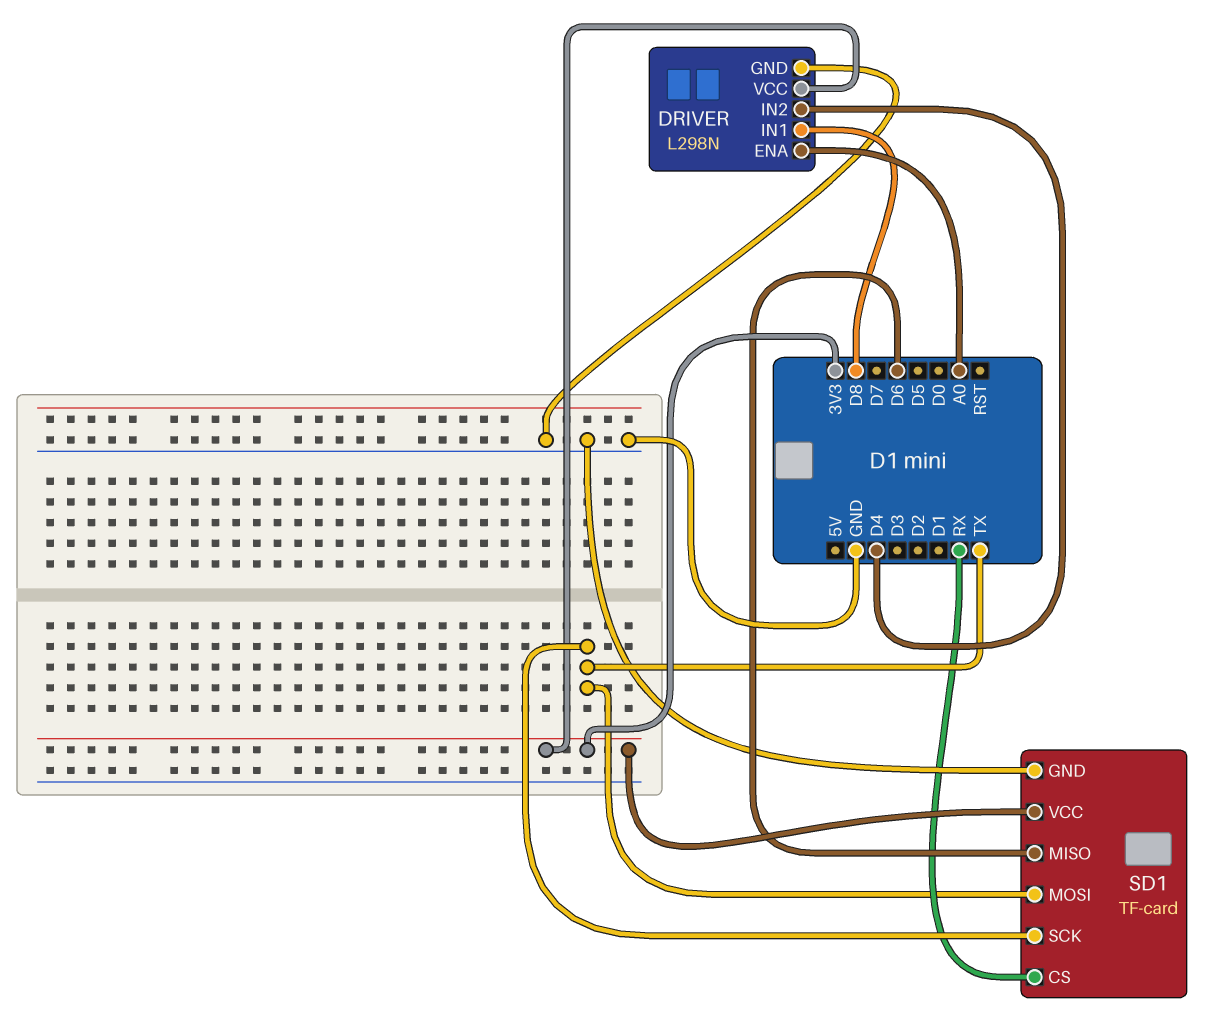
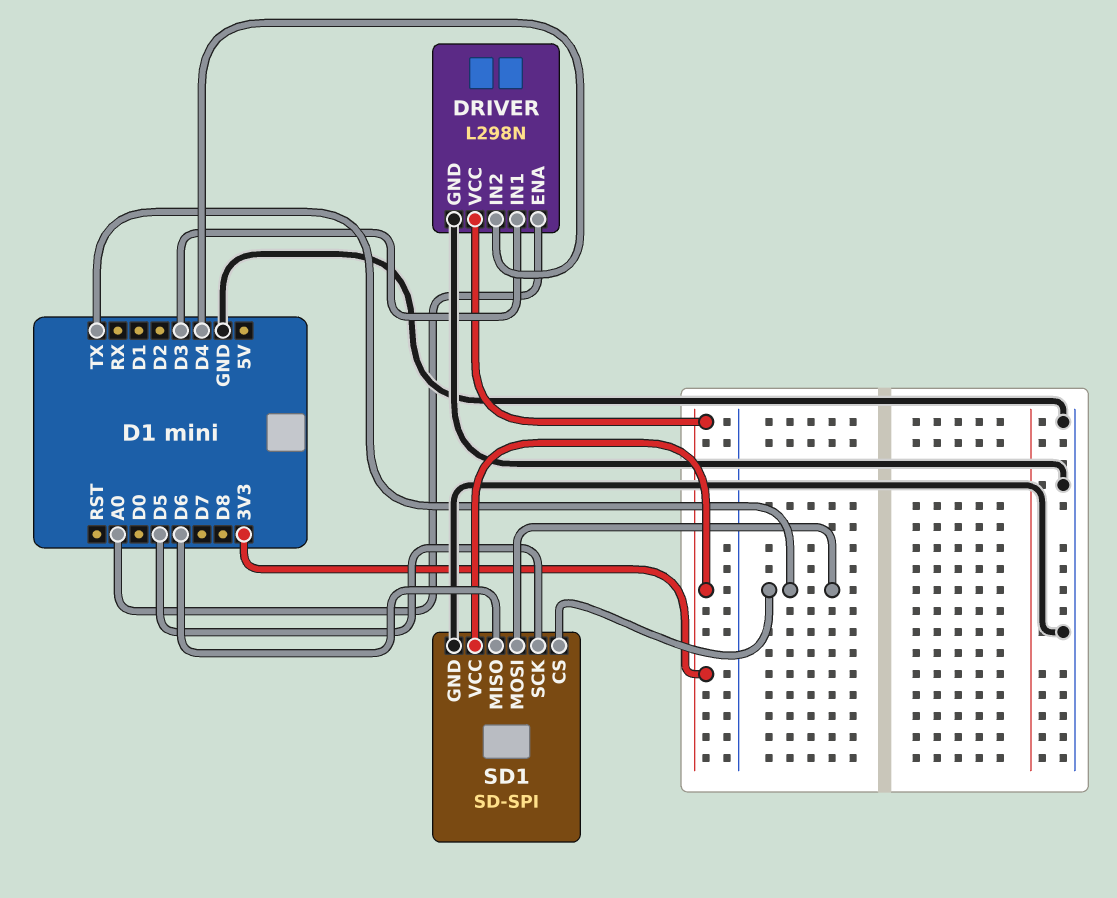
DRIVER pin IN1: D8 -> D3
SD1: TF-card -> SD-SPI
SD1 pin CS: RX -> TX
SD1 pin SCK: TX -> D5

